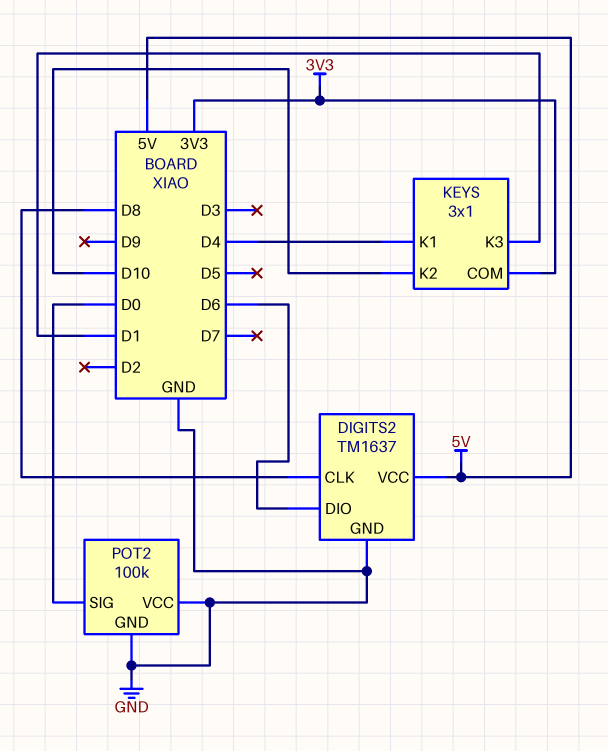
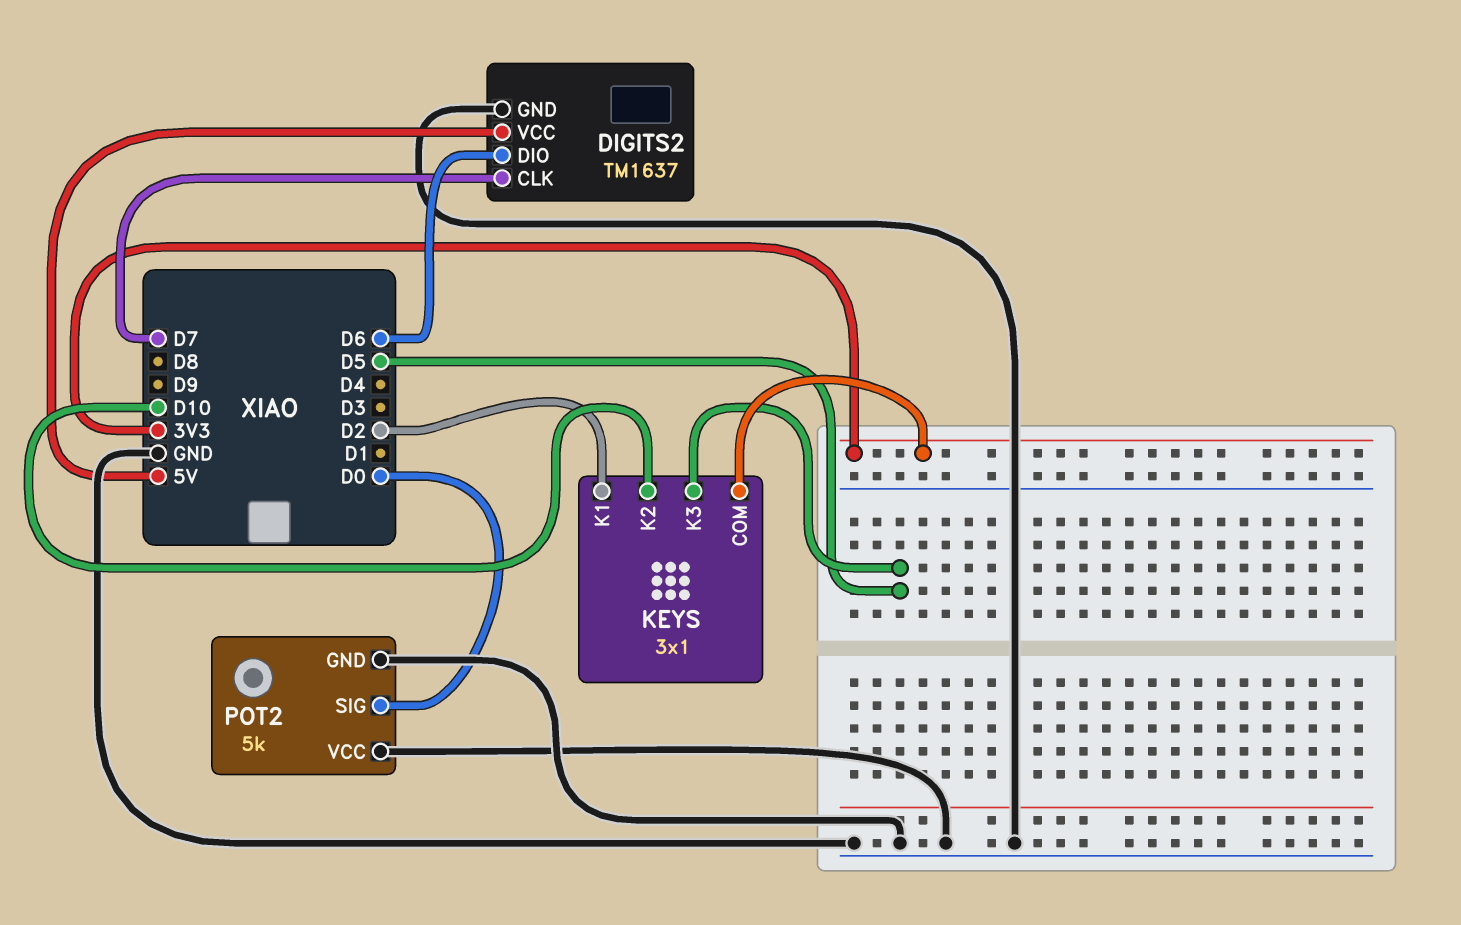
DIGITS2 pin CLK: D8 -> D7
KEYS pin K1: D4 -> D2
KEYS pin K3: D1 -> D5
POT2: 100k -> 5k

